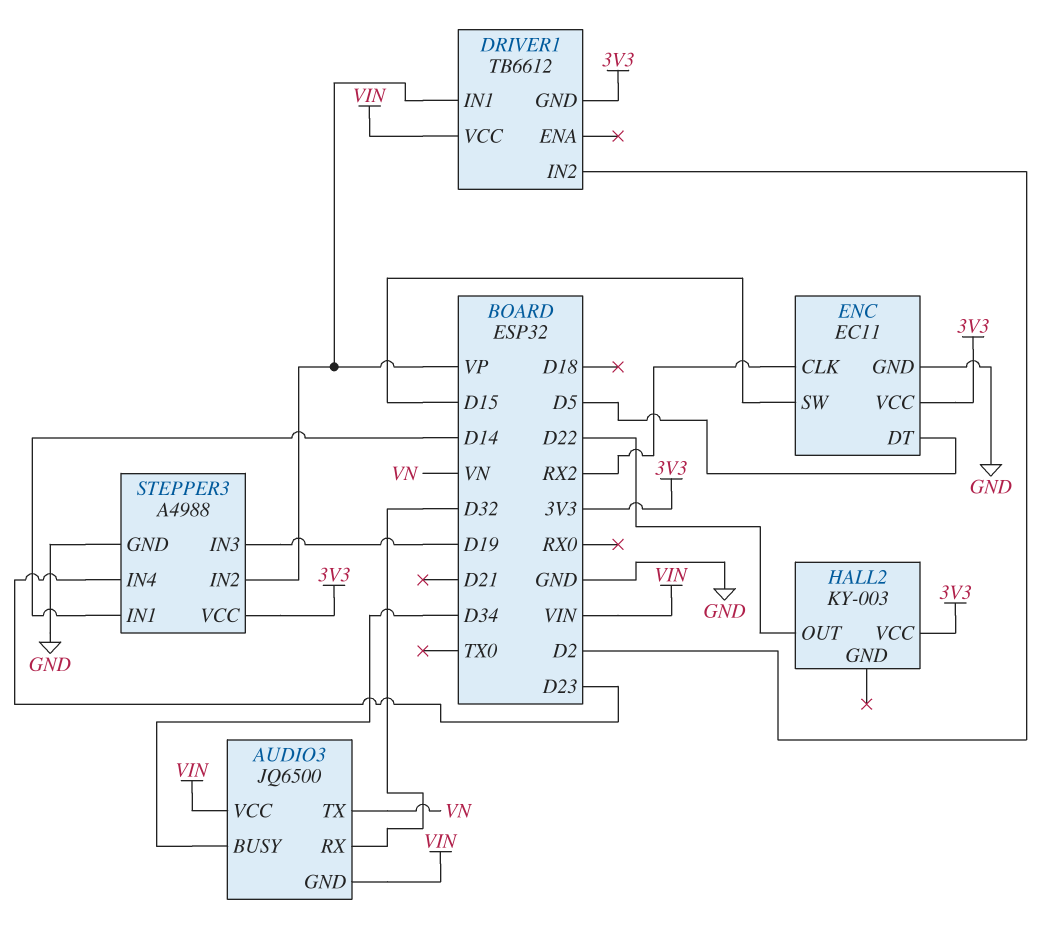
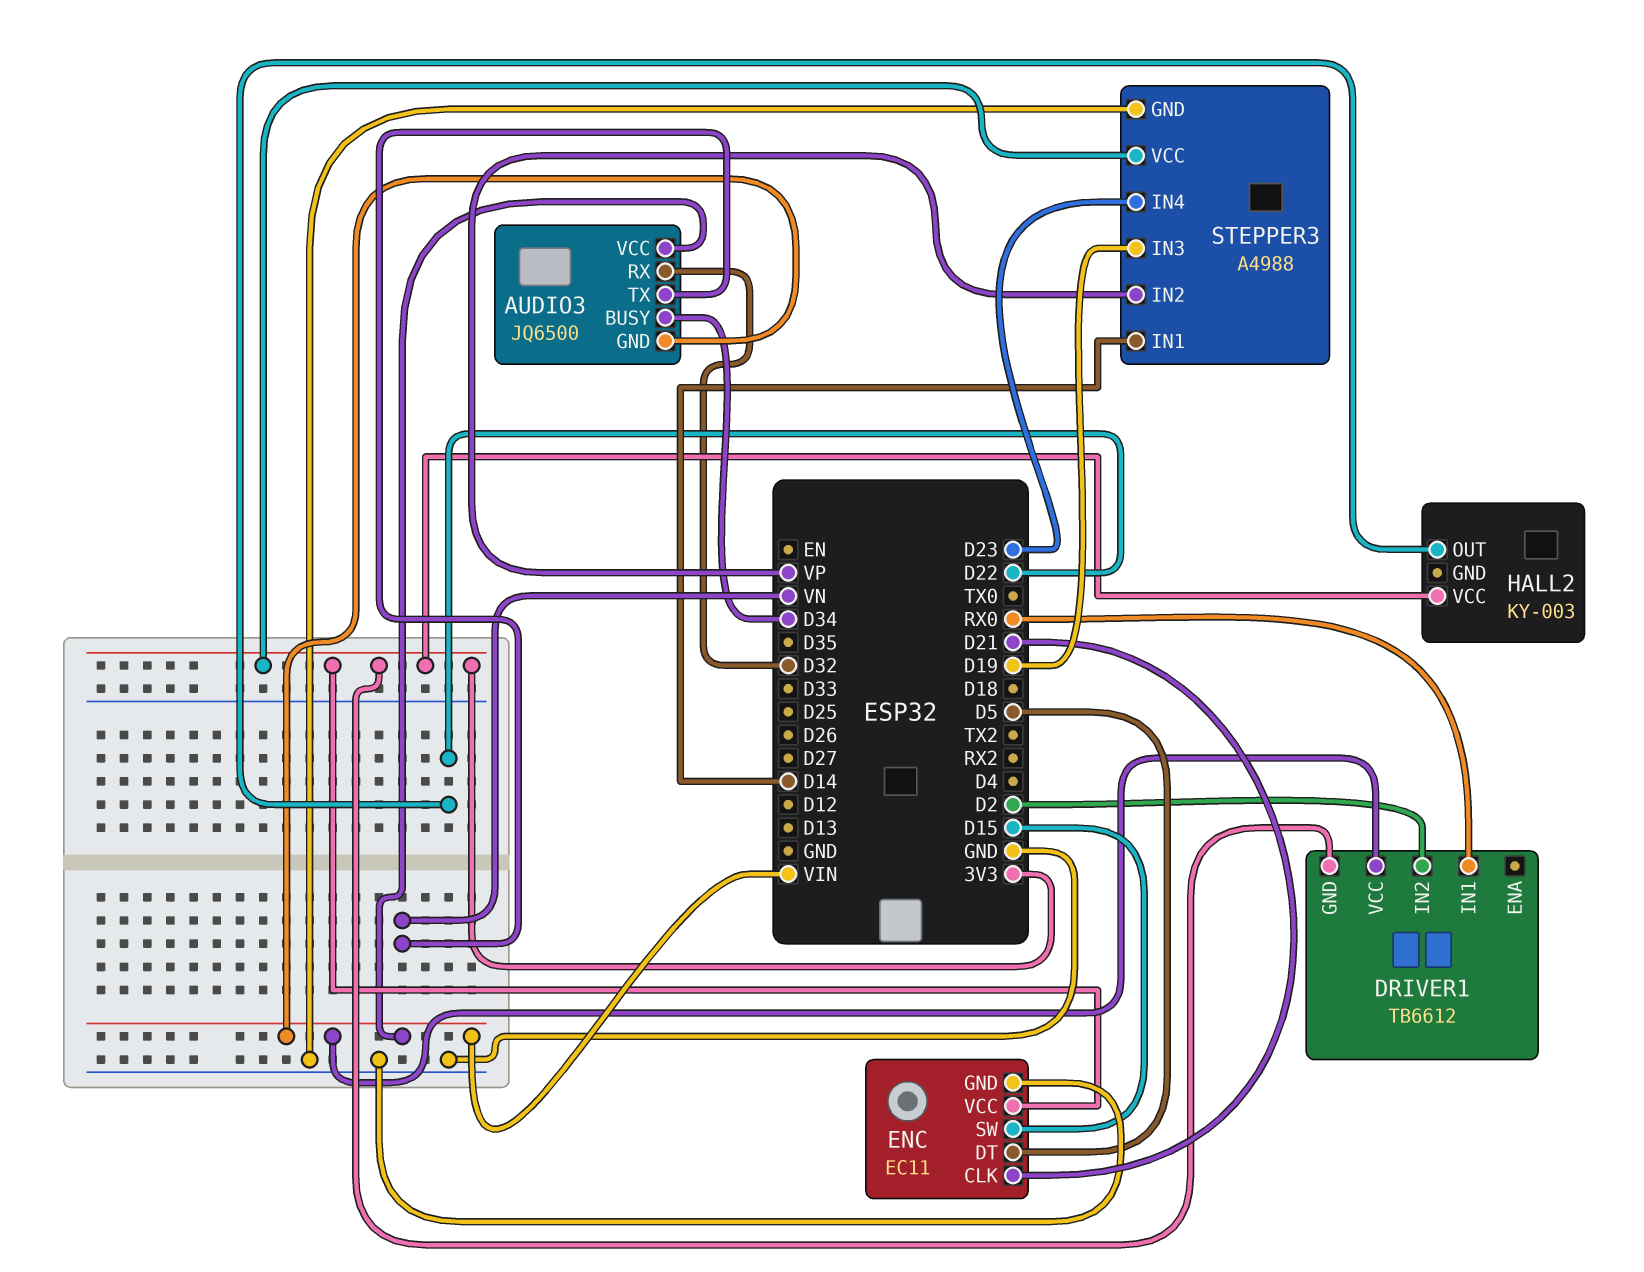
DRIVER1 pin IN1: VP -> RX0
ENC pin CLK: RX2 -> D21

